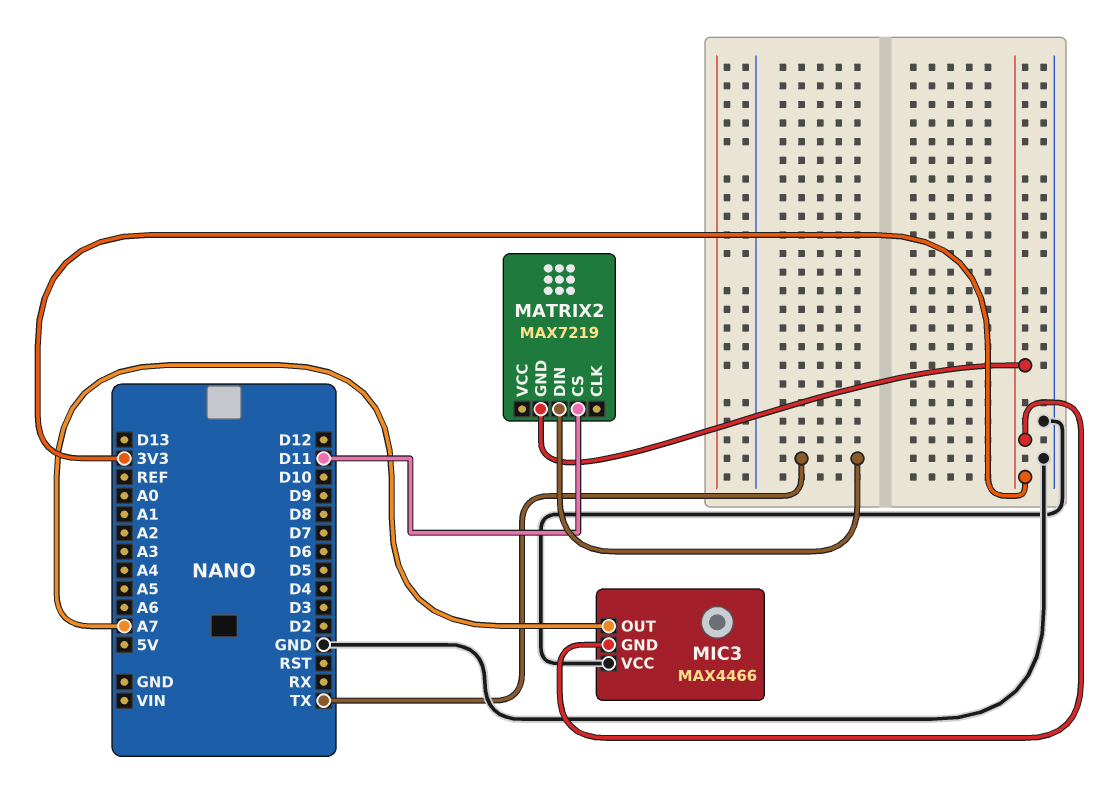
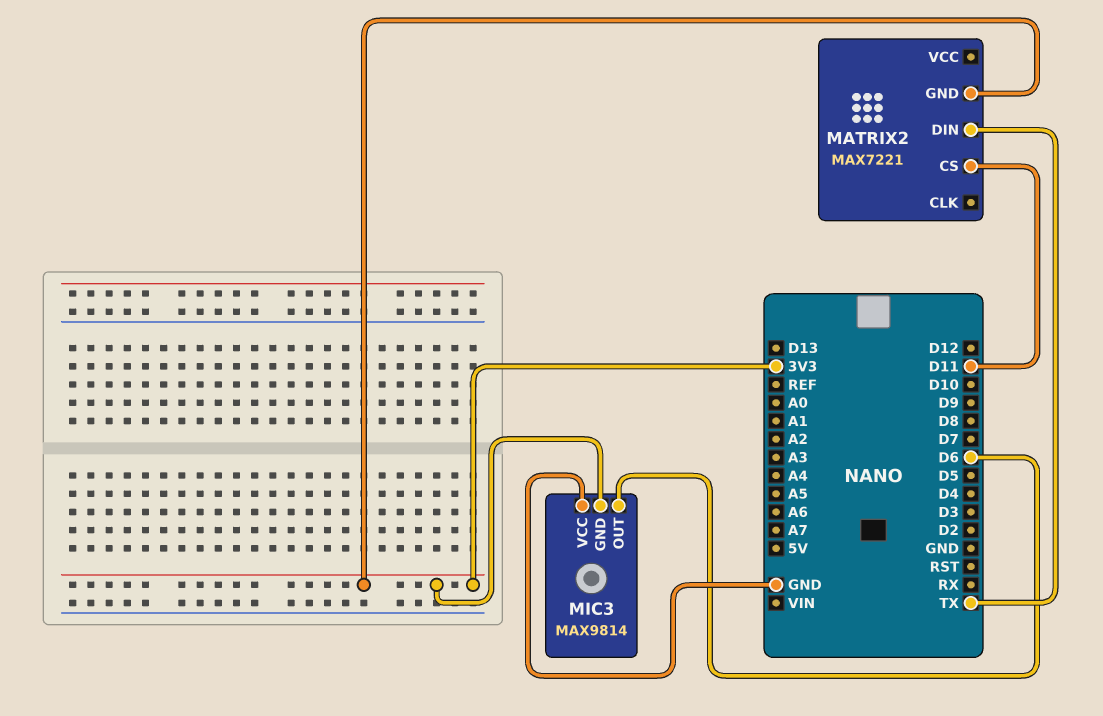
MATRIX2: MAX7219 -> MAX7221
MIC3: MAX4466 -> MAX9814
MIC3 pin OUT: A7 -> D6

